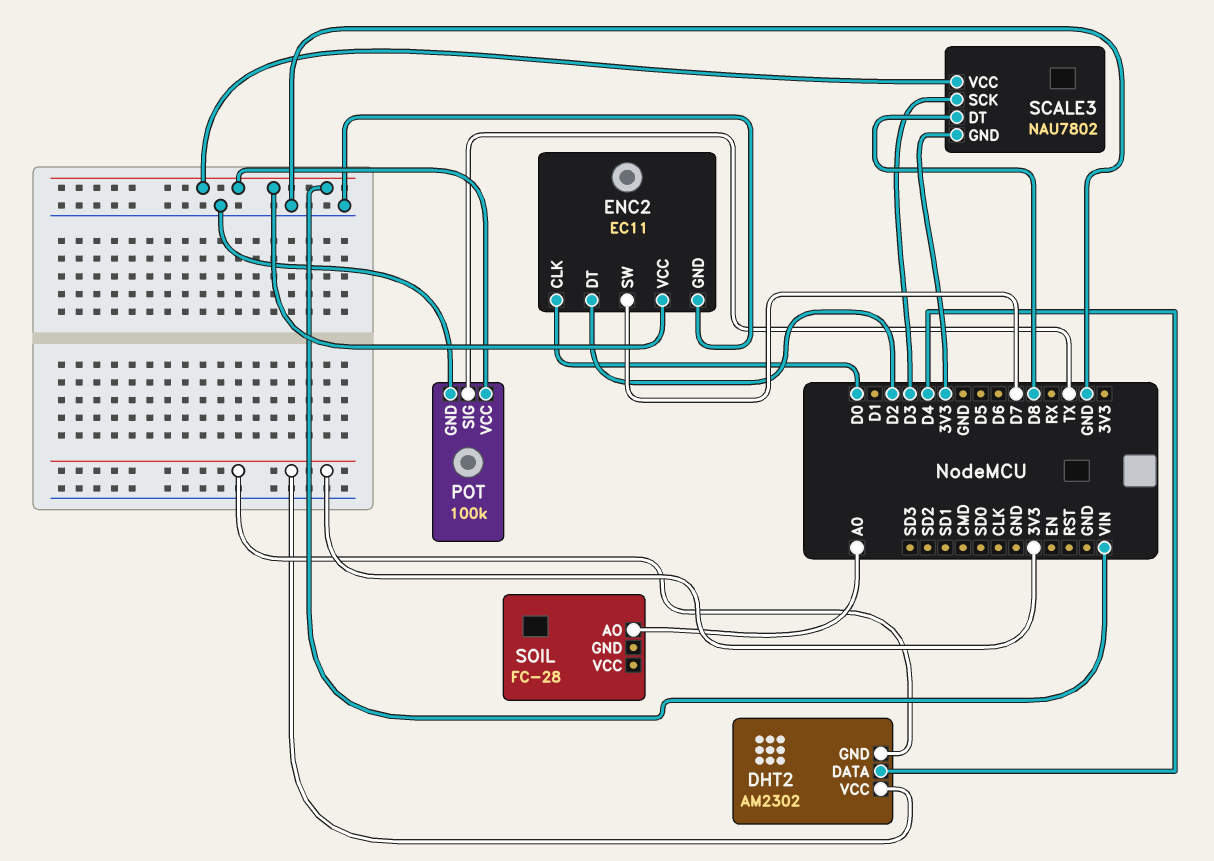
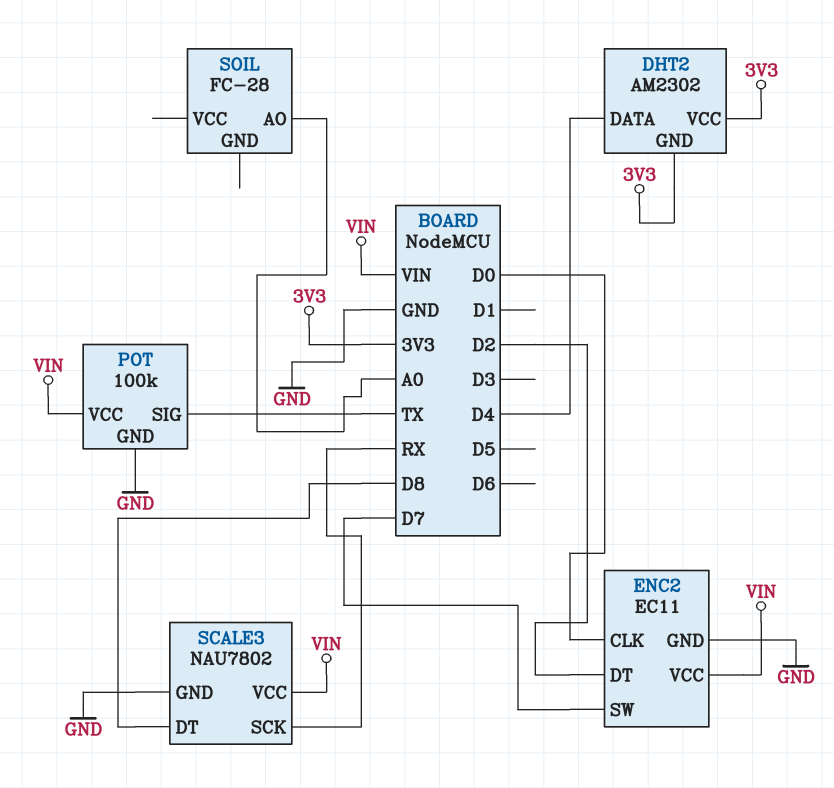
SCALE3 pin GND: 3V3 -> GND
SCALE3 pin SCK: D3 -> RX

